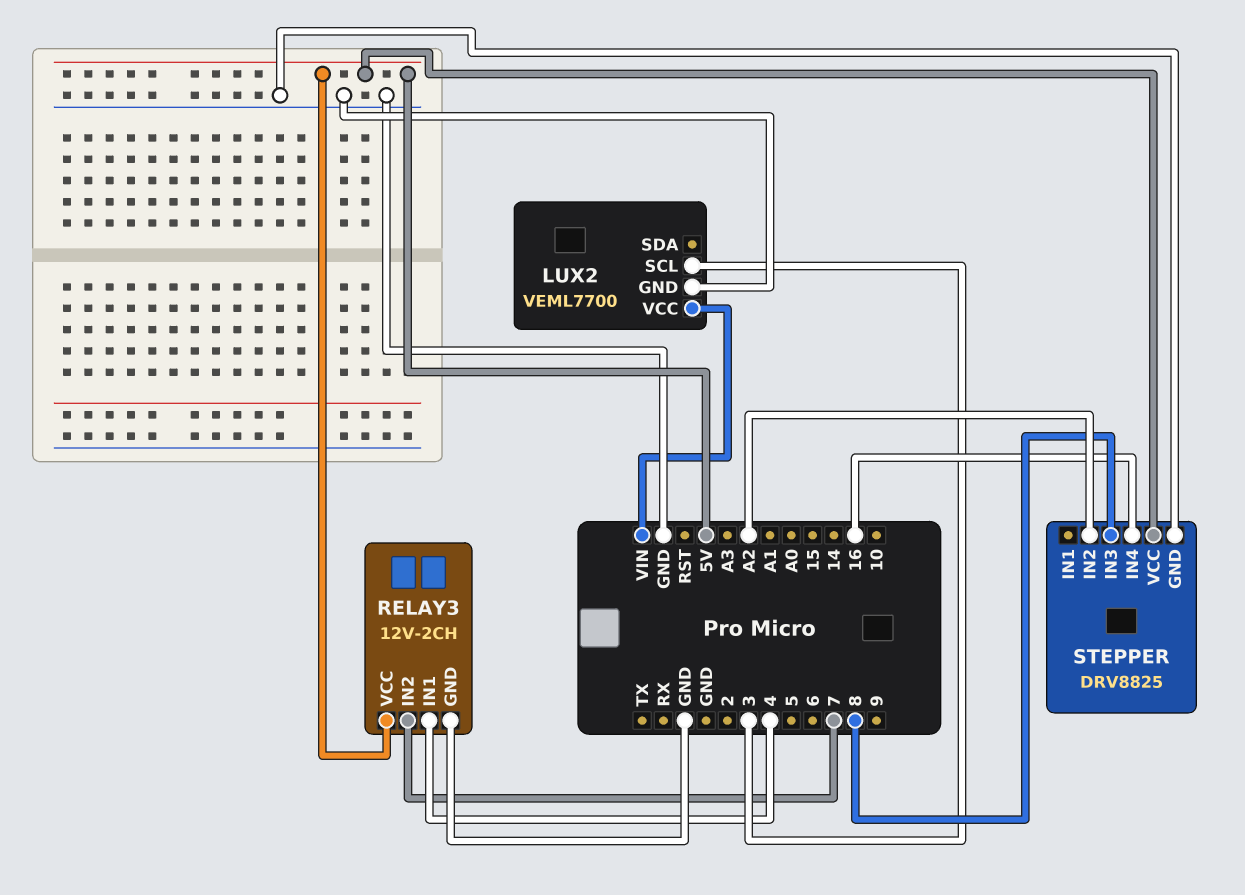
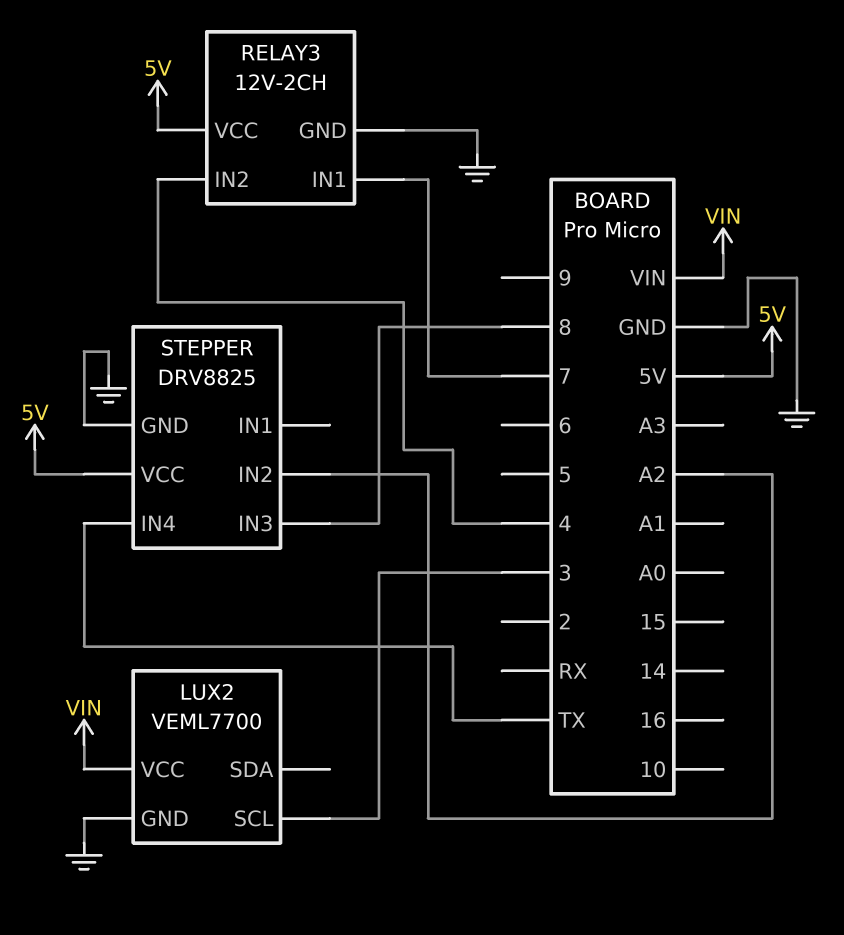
RELAY3 pin IN1: 4 -> 7
RELAY3 pin IN2: 7 -> 4
STEPPER pin IN4: 16 -> TX

